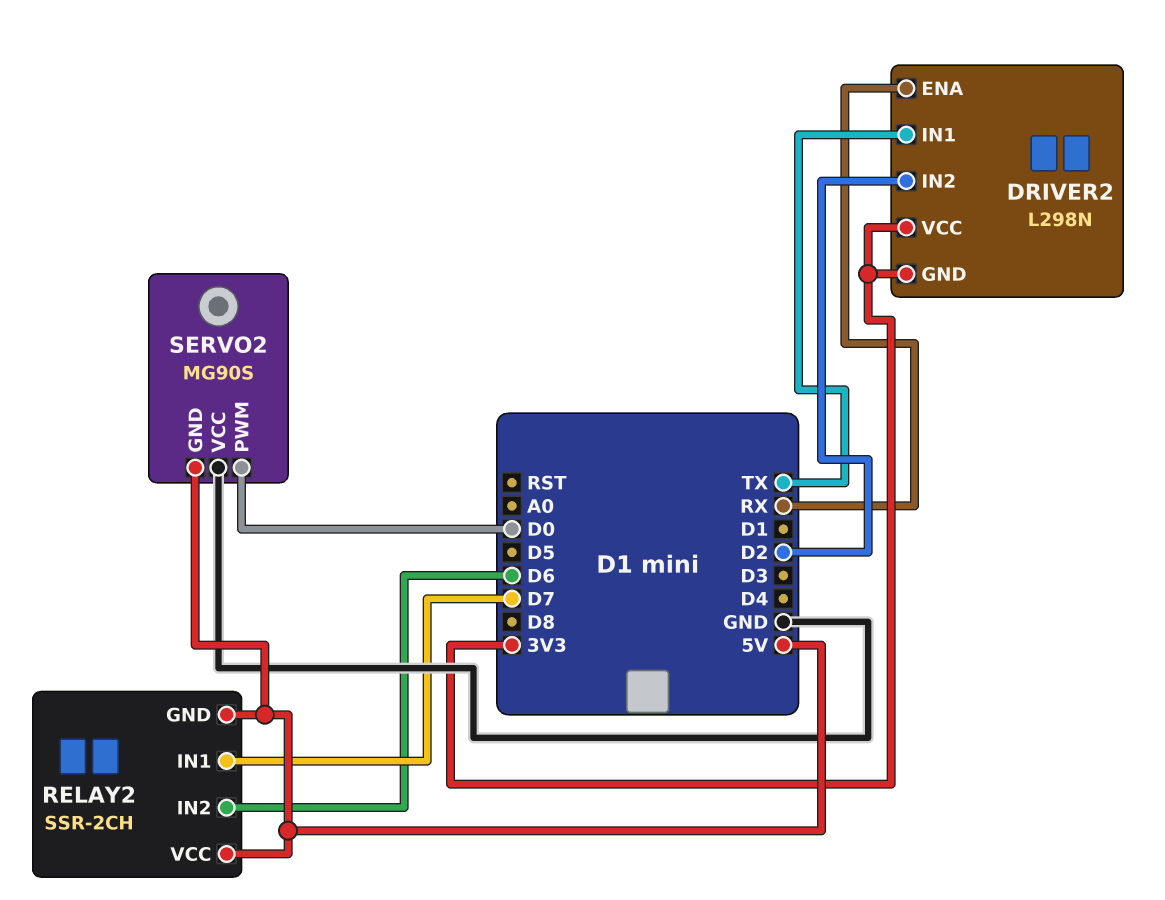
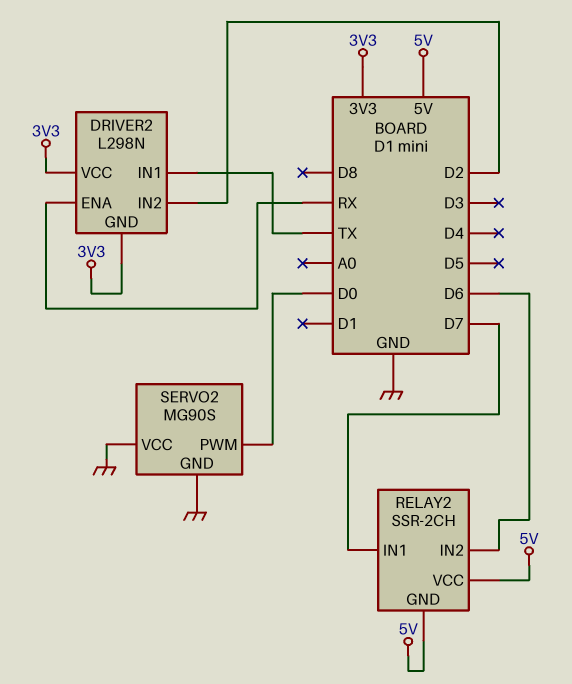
SERVO2 pin GND: 5V -> GND

